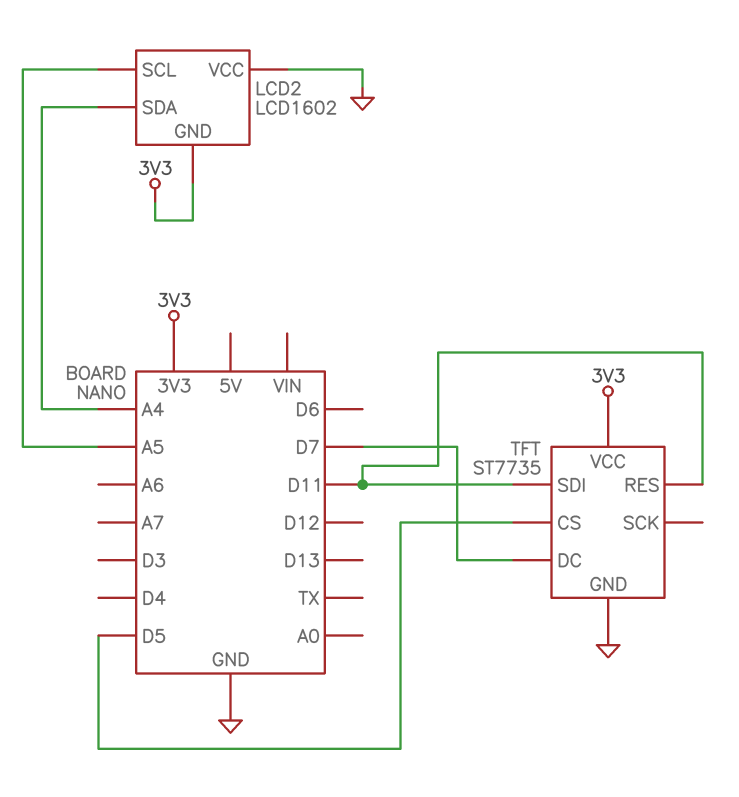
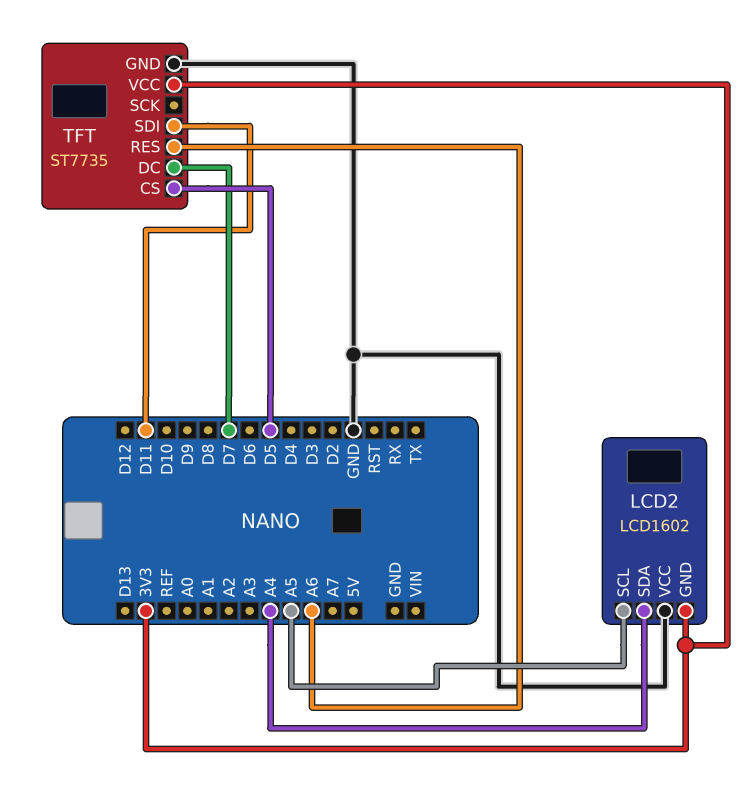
TFT pin RES: D11 -> A6

